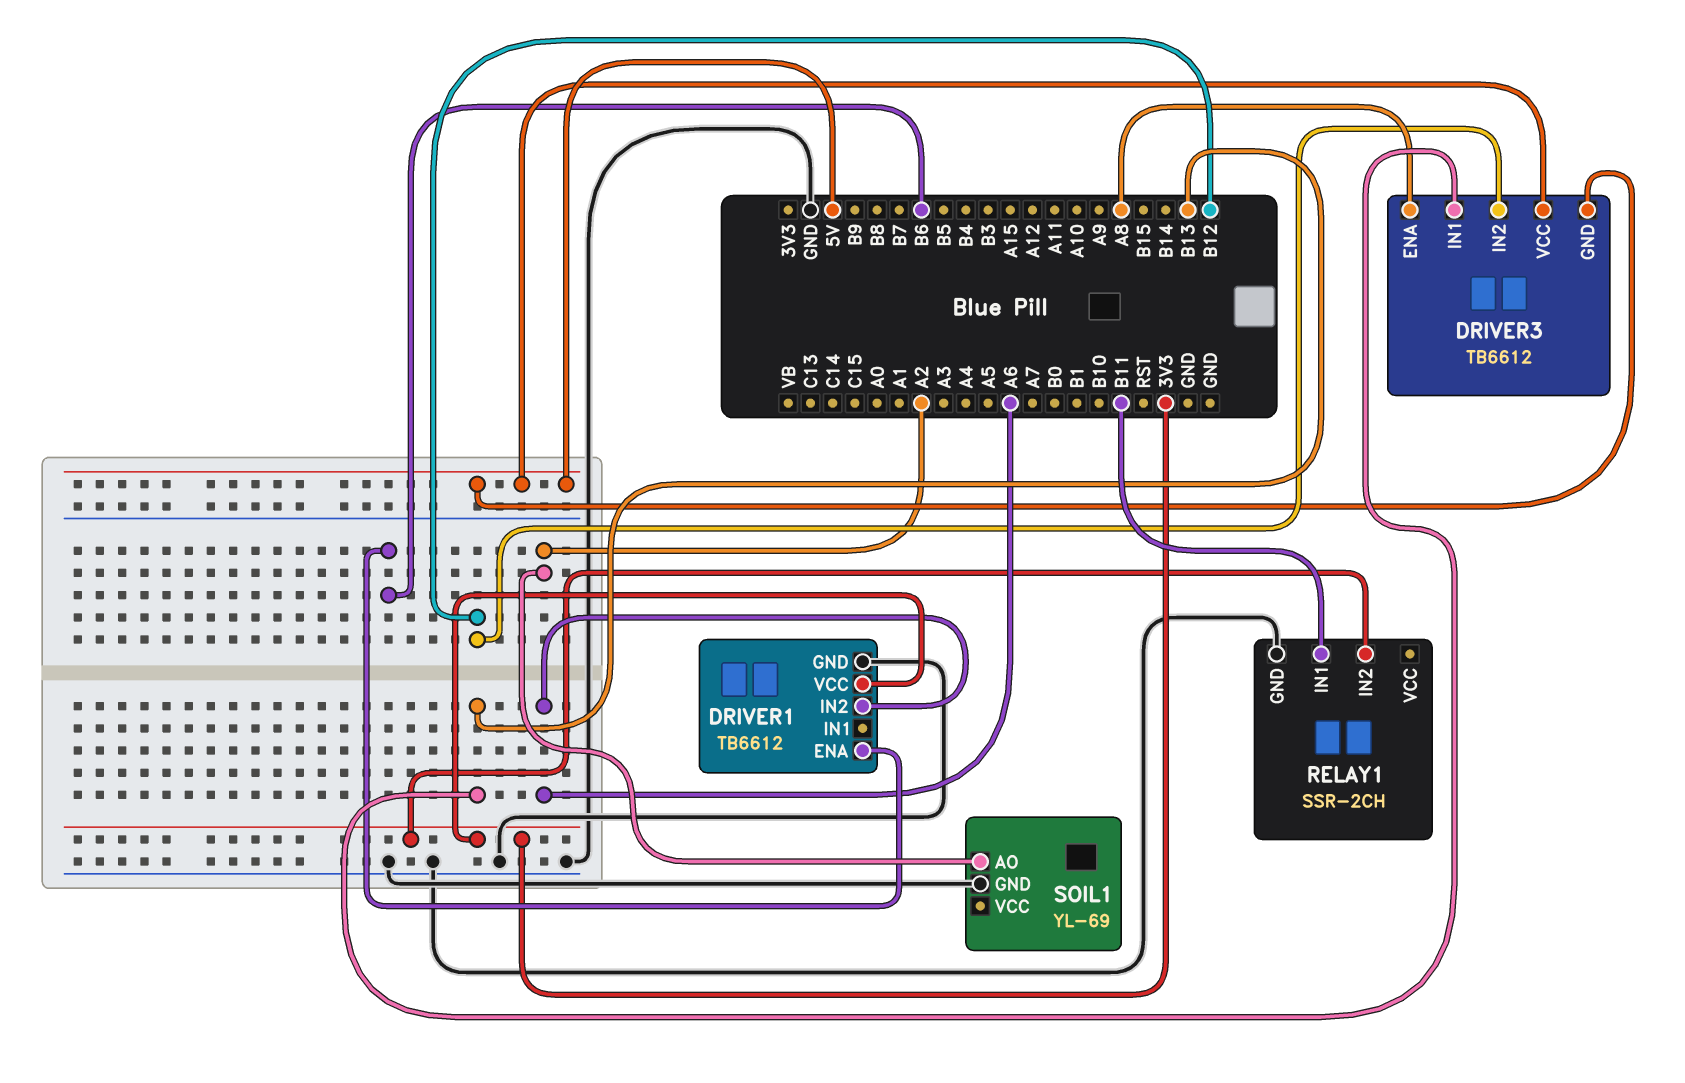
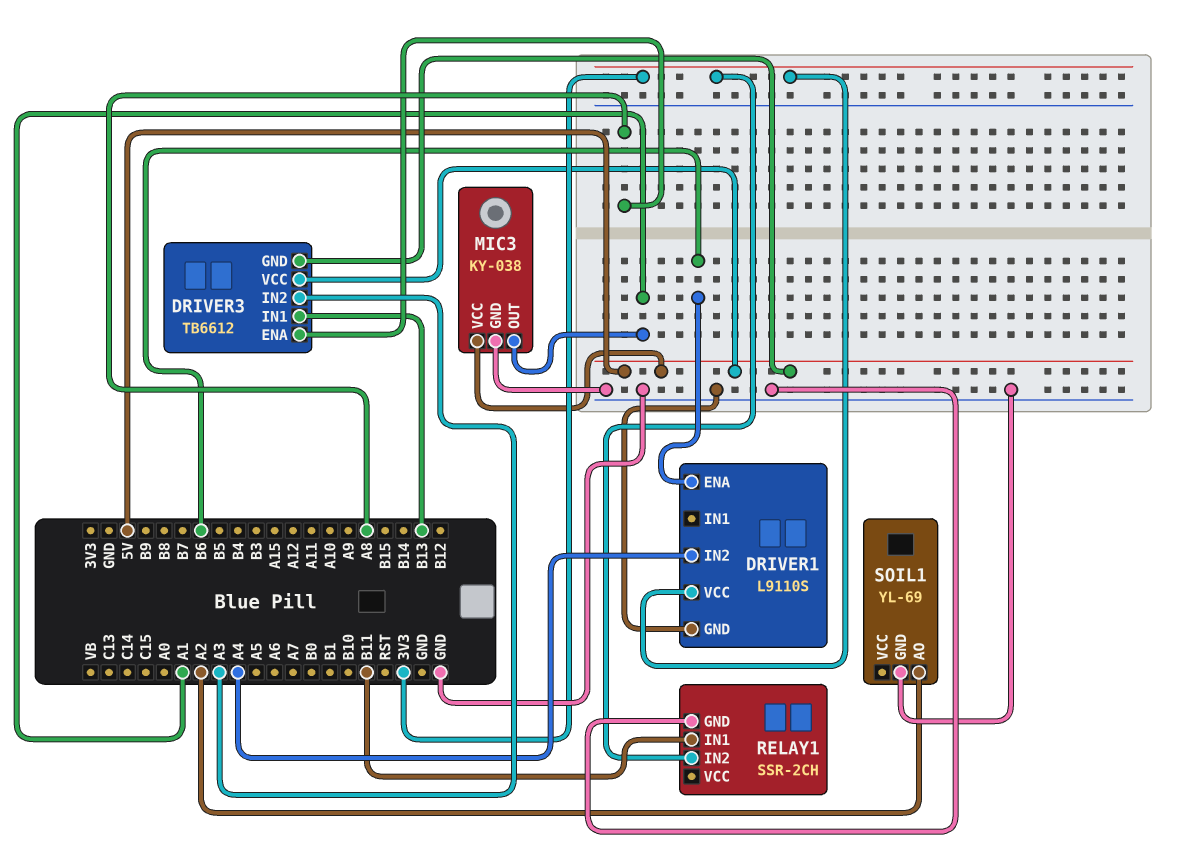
DRIVER1: TB6612 -> L9110S
DRIVER1 pin IN2: A6 -> A4
DRIVER3 pin IN2: B12 -> A3
MIC3: none -> KY-038
MIC3 pin GND: none -> GND
MIC3 pin OUT: none -> A1
MIC3 pin VCC: none -> 5V

